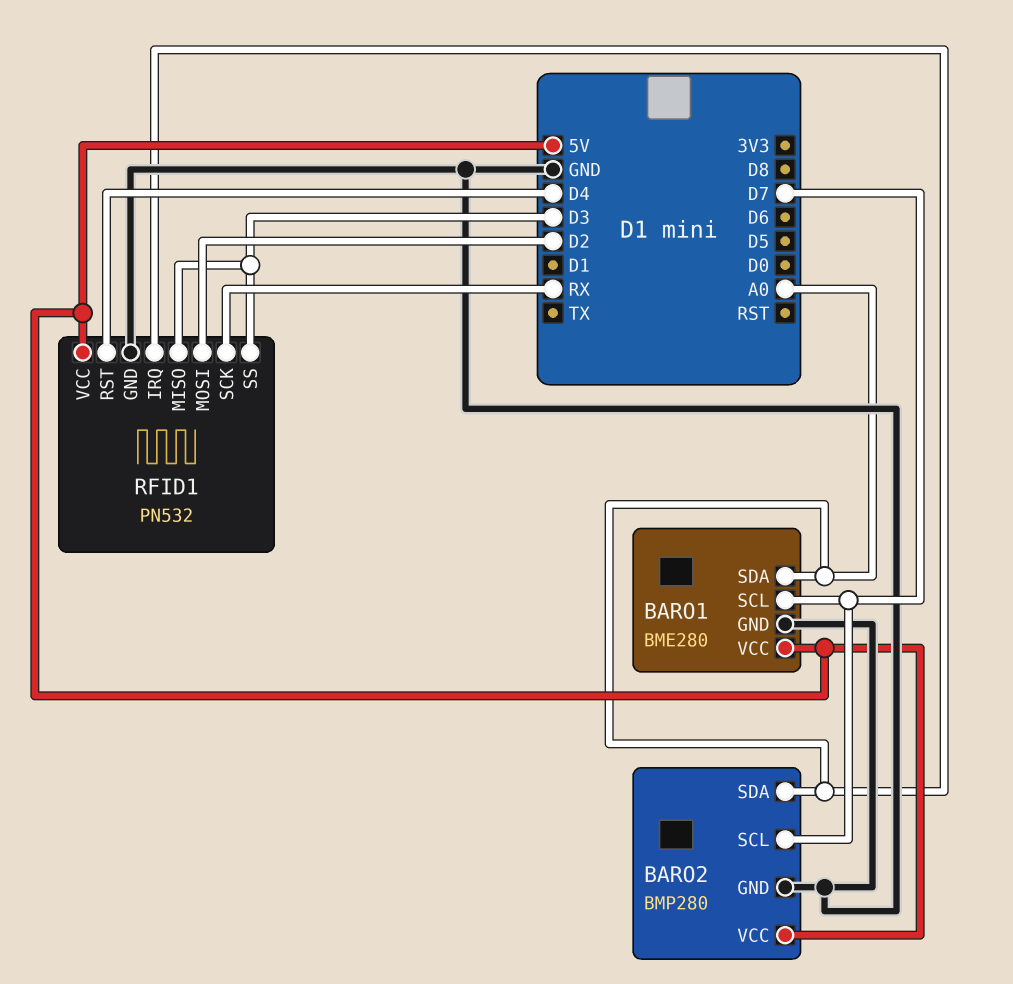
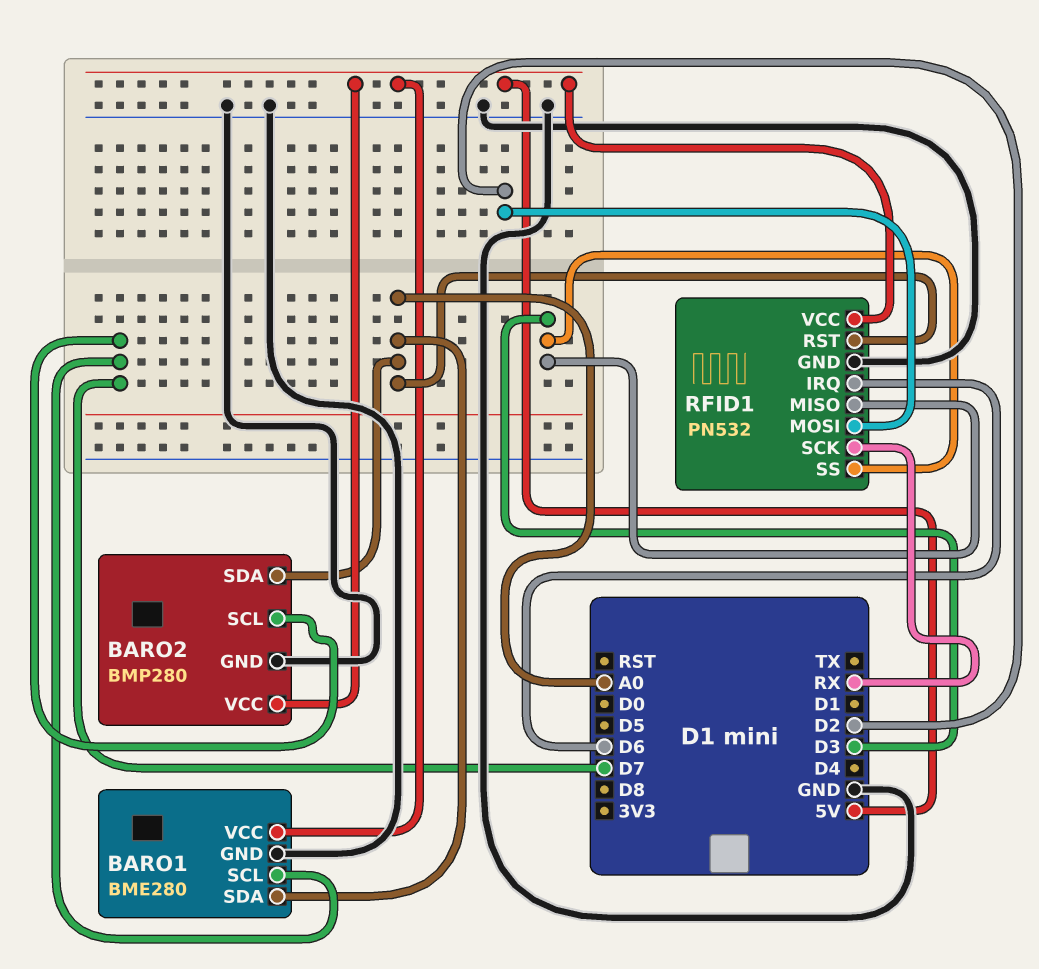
RFID1 pin IRQ: A0 -> D6
RFID1 pin RST: D4 -> A0

